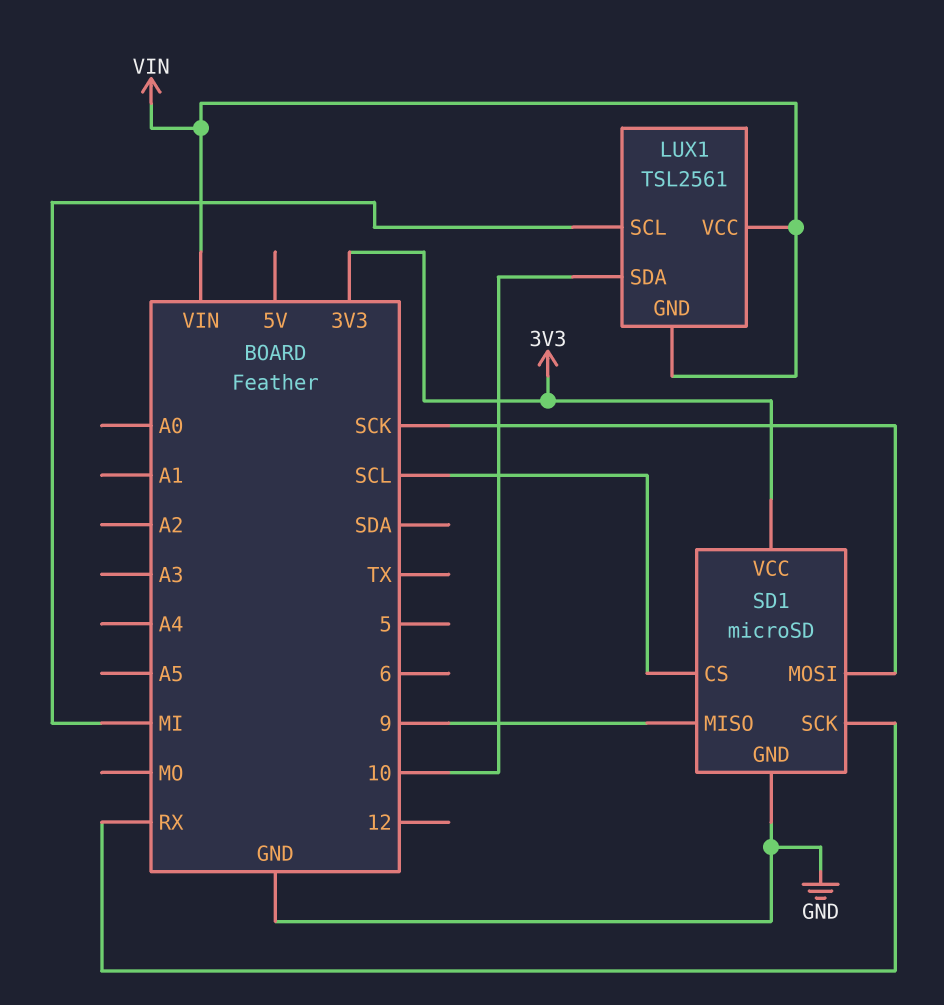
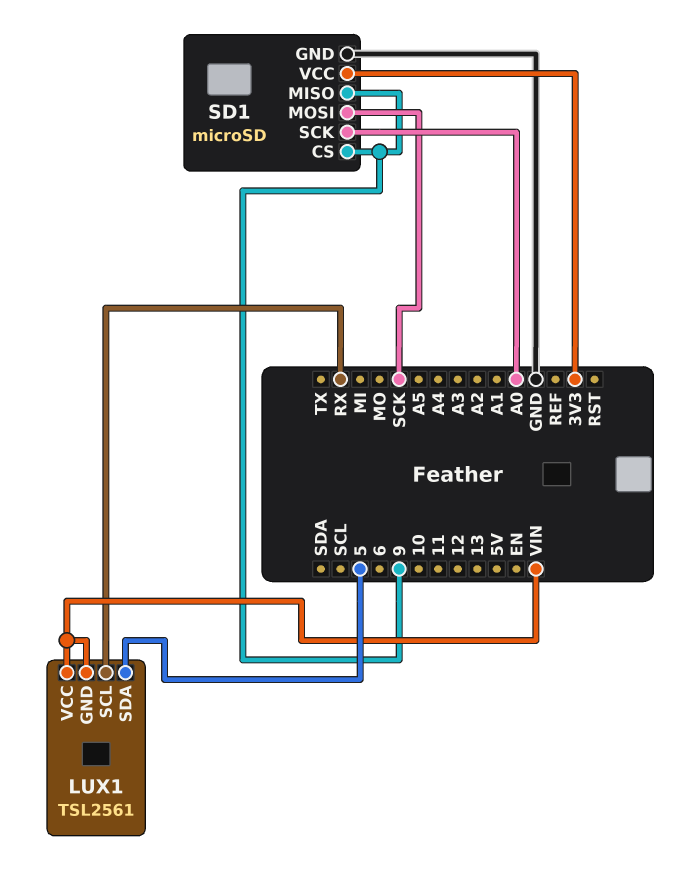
LUX1 pin SCL: MI -> RX
LUX1 pin SDA: 10 -> 5
SD1 pin CS: SCL -> 9
SD1 pin SCK: RX -> A0

